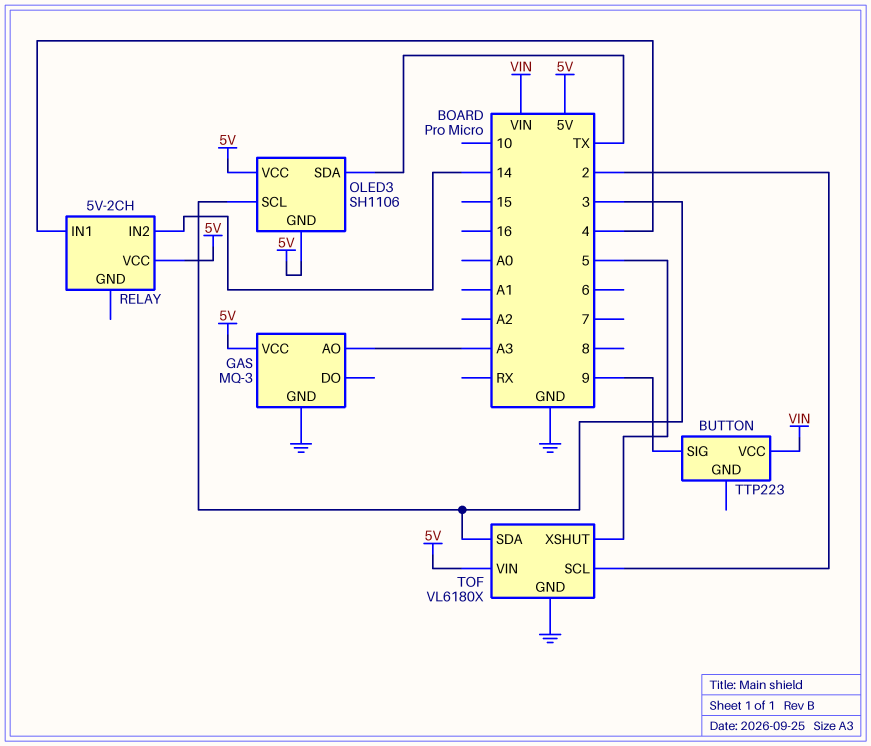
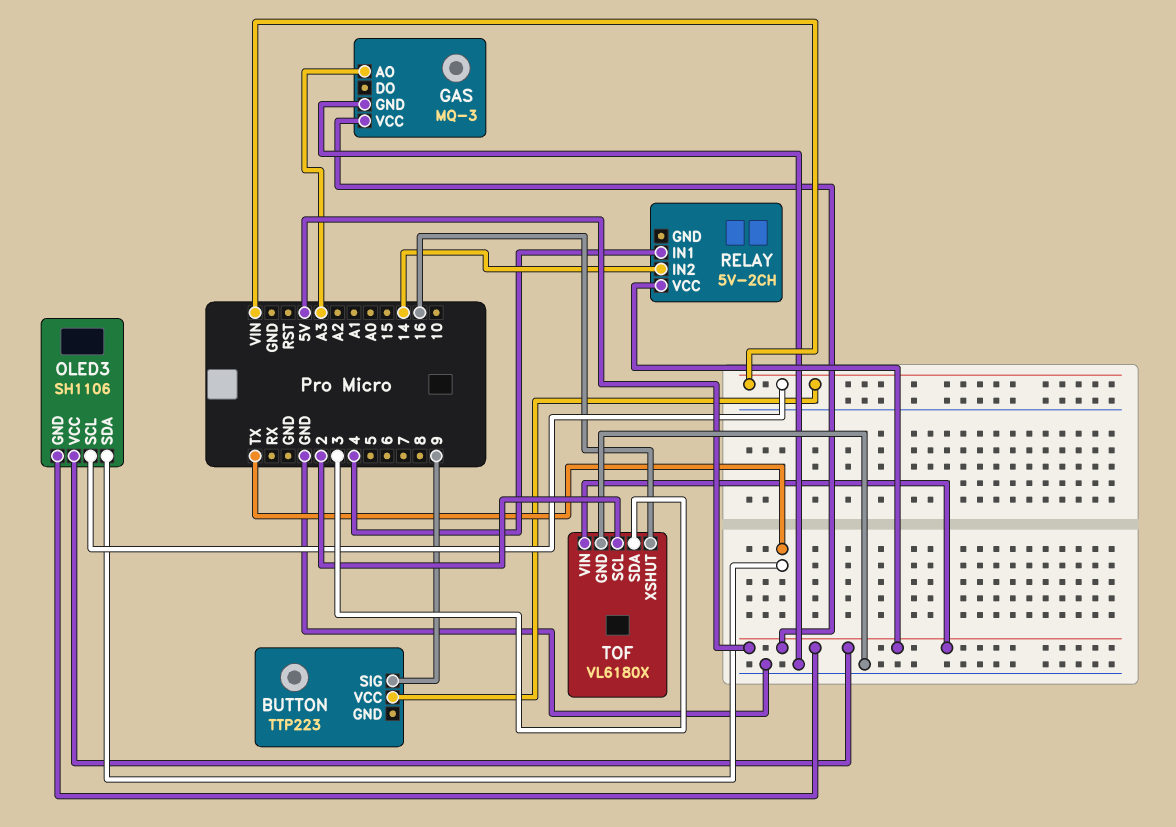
OLED3 pin SCL: 3 -> VIN
TOF pin XSHUT: 5 -> 16

